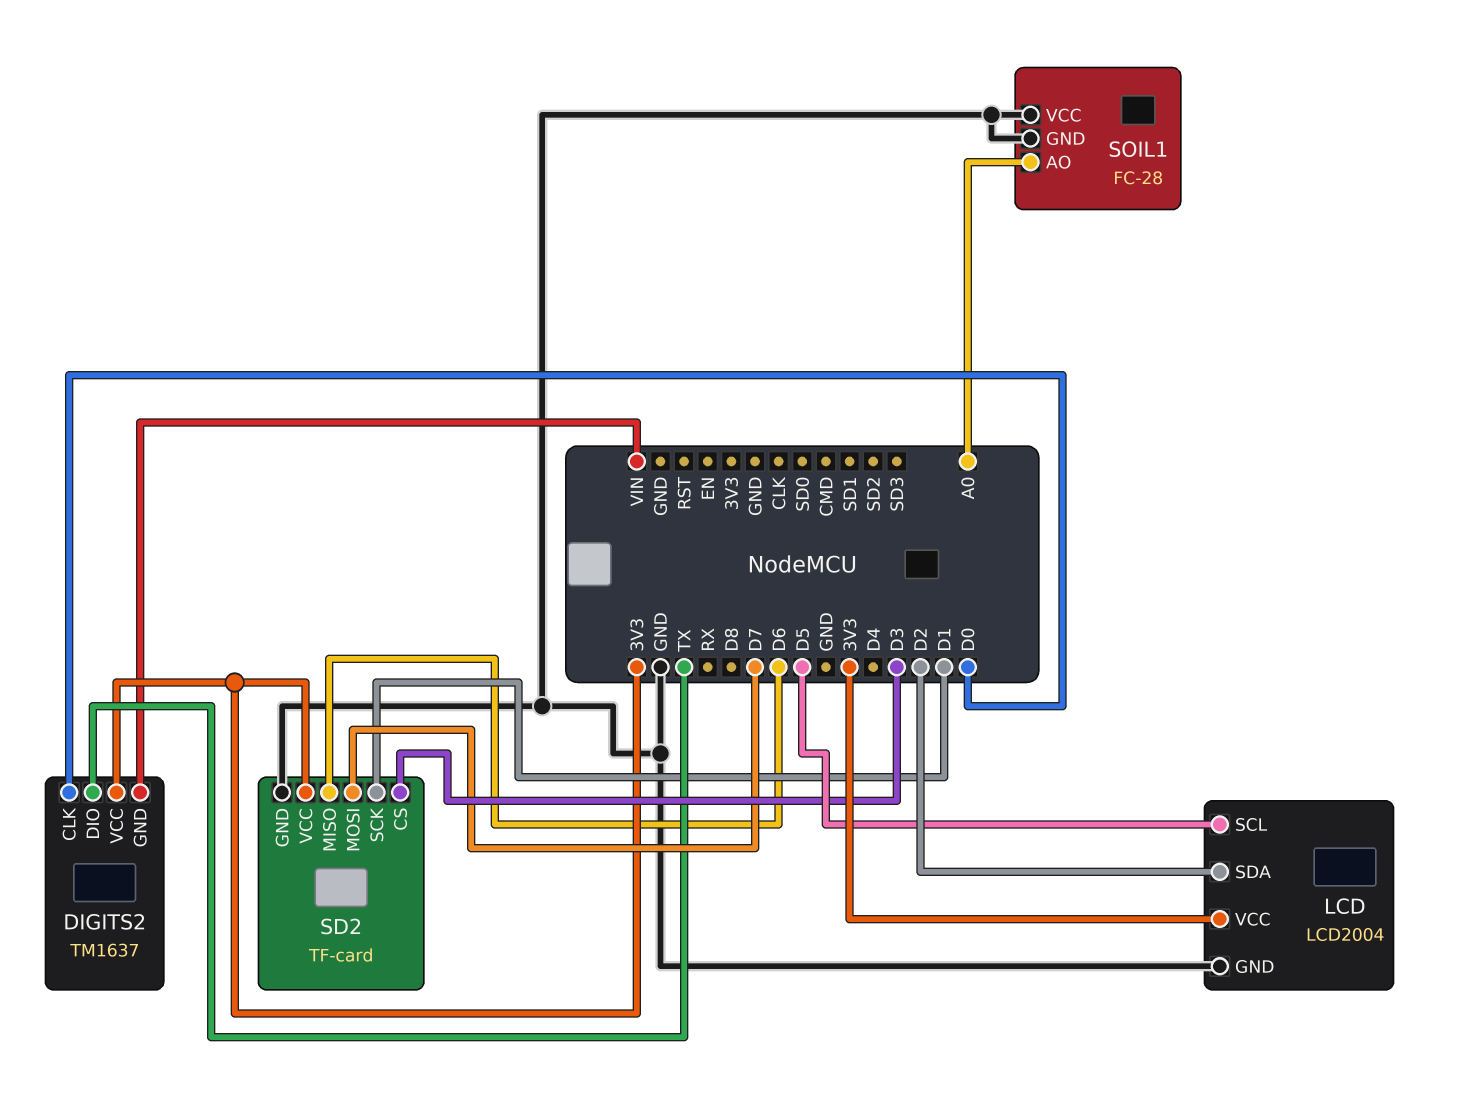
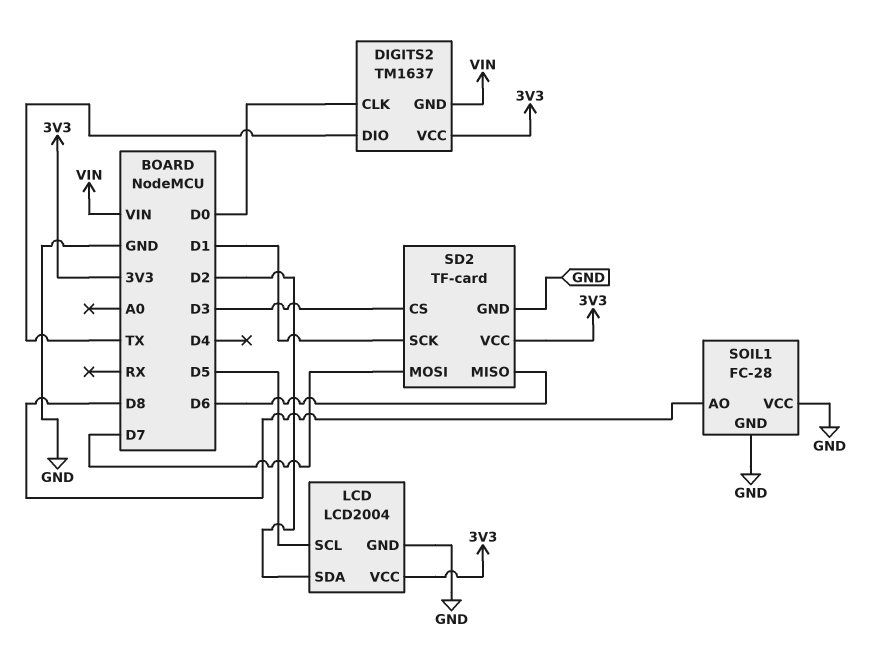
SOIL1 pin AO: A0 -> D8

